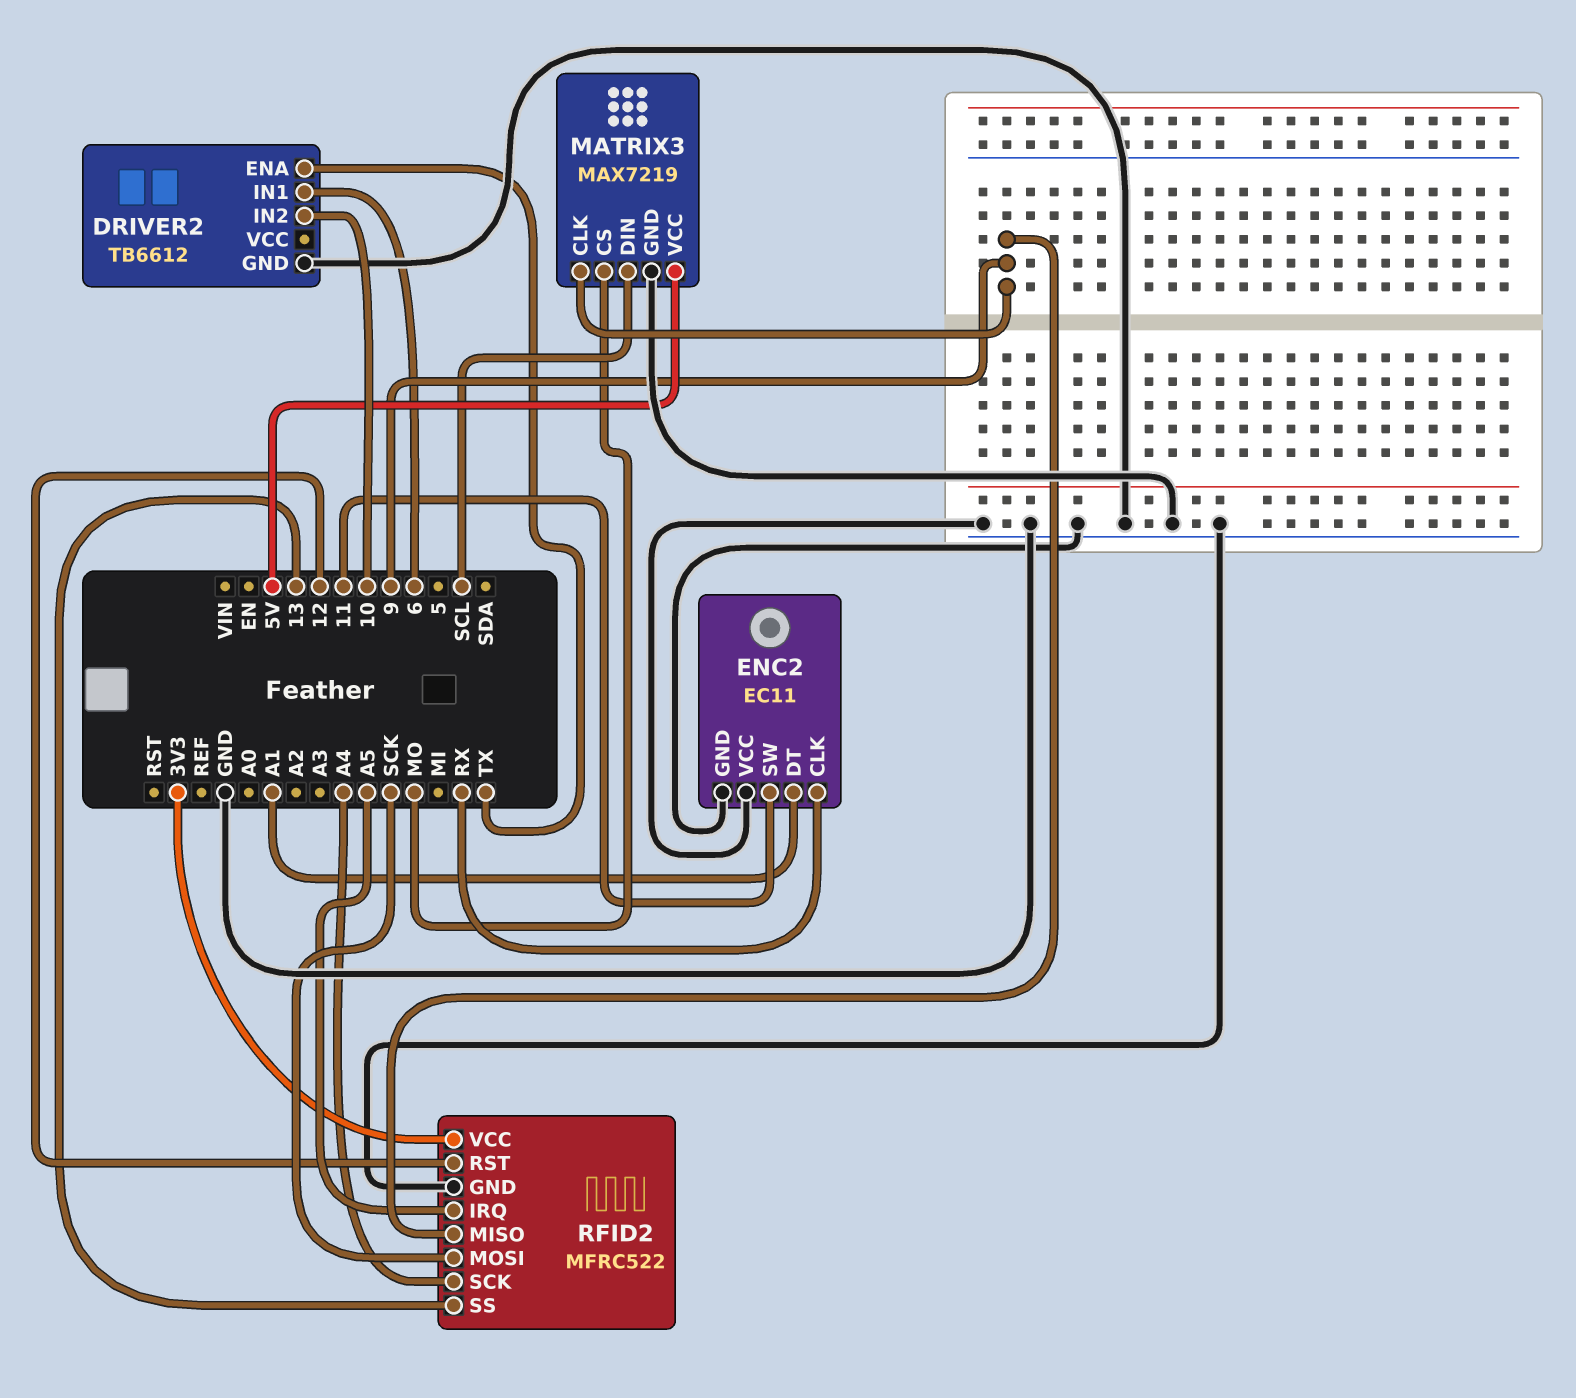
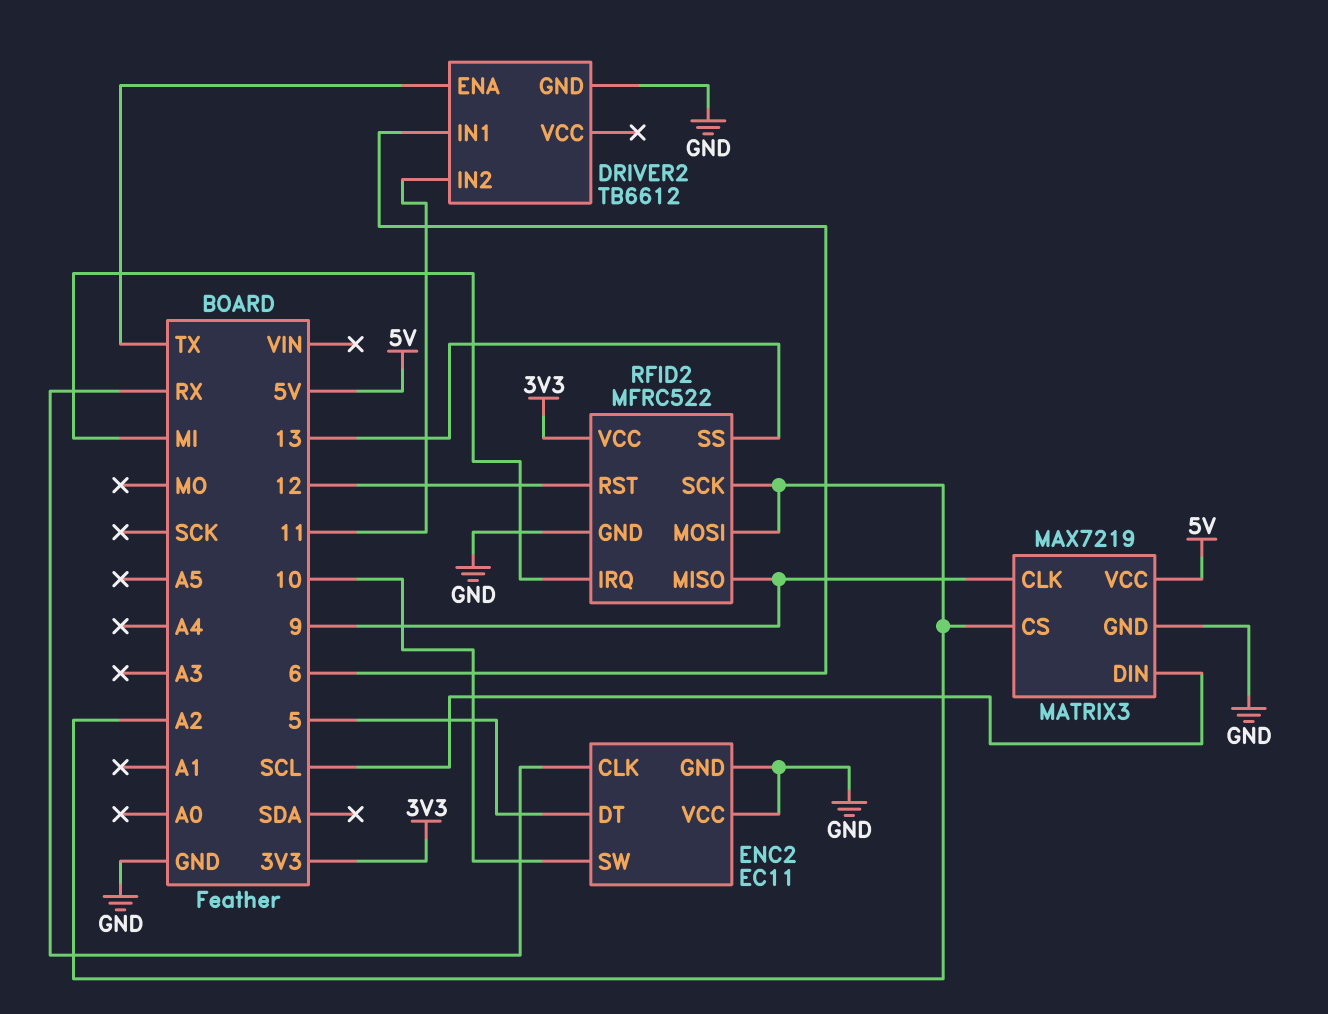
DRIVER2 pin IN2: 10 -> 11
ENC2 pin DT: A1 -> 5
ENC2 pin SW: 11 -> 10
MATRIX3 pin CS: MO -> A2
RFID2 pin IRQ: A5 -> MI
RFID2 pin MOSI: SCK -> A2
RFID2 pin SCK: A4 -> A2

